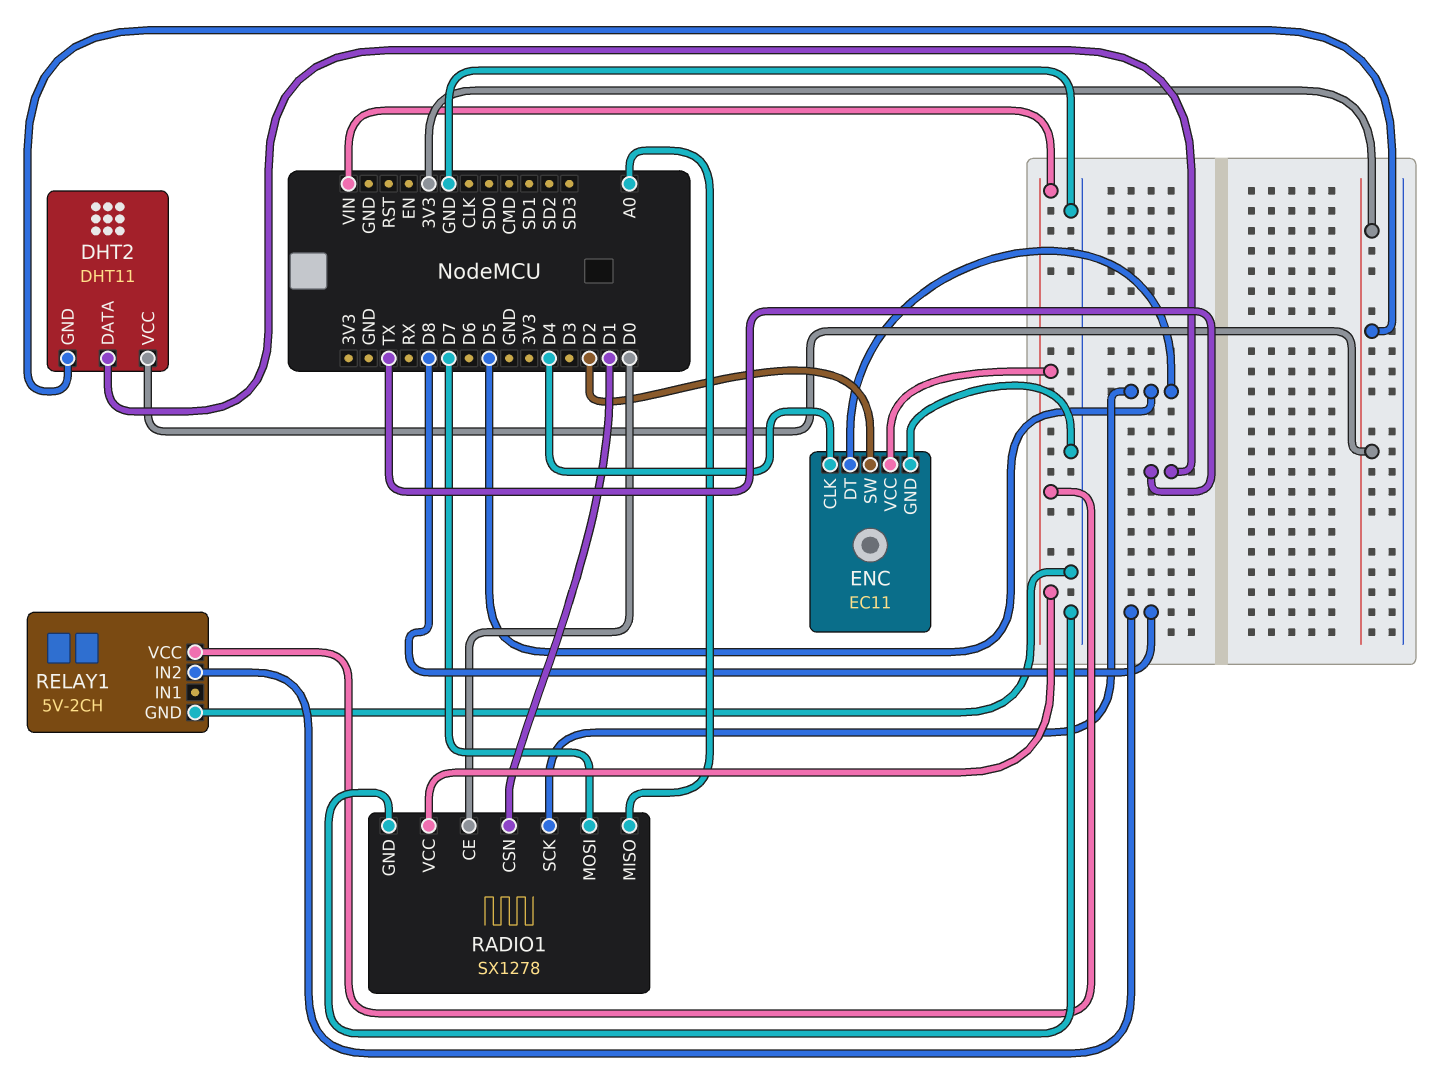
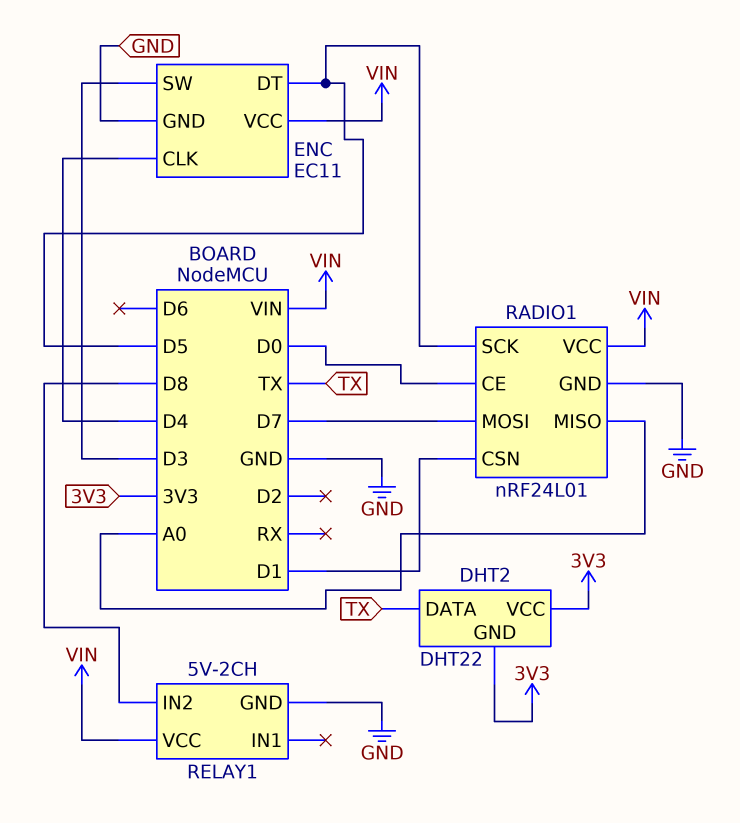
DHT2: DHT11 -> DHT22
ENC pin SW: D2 -> D3
RADIO1: SX1278 -> nRF24L01

